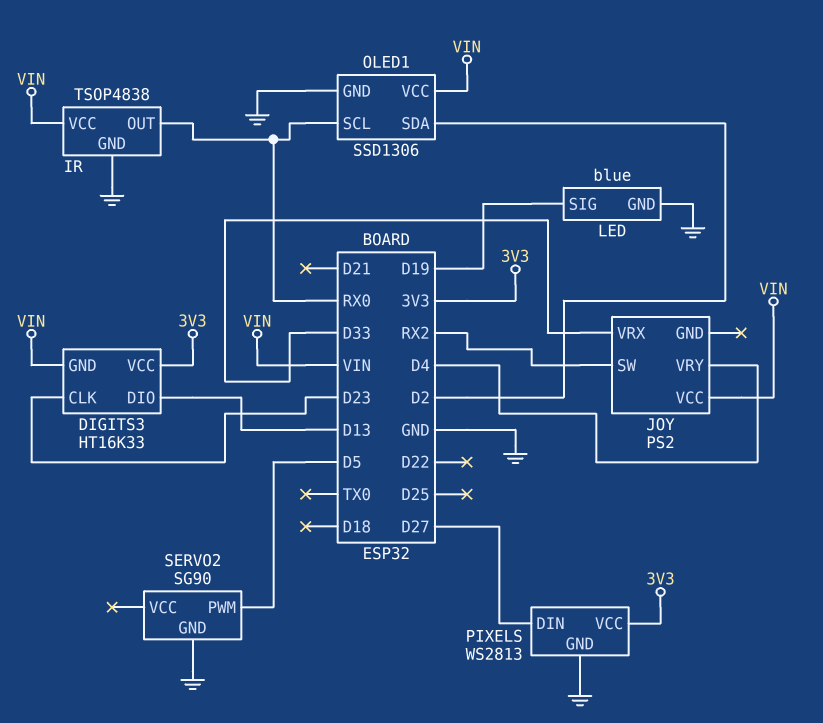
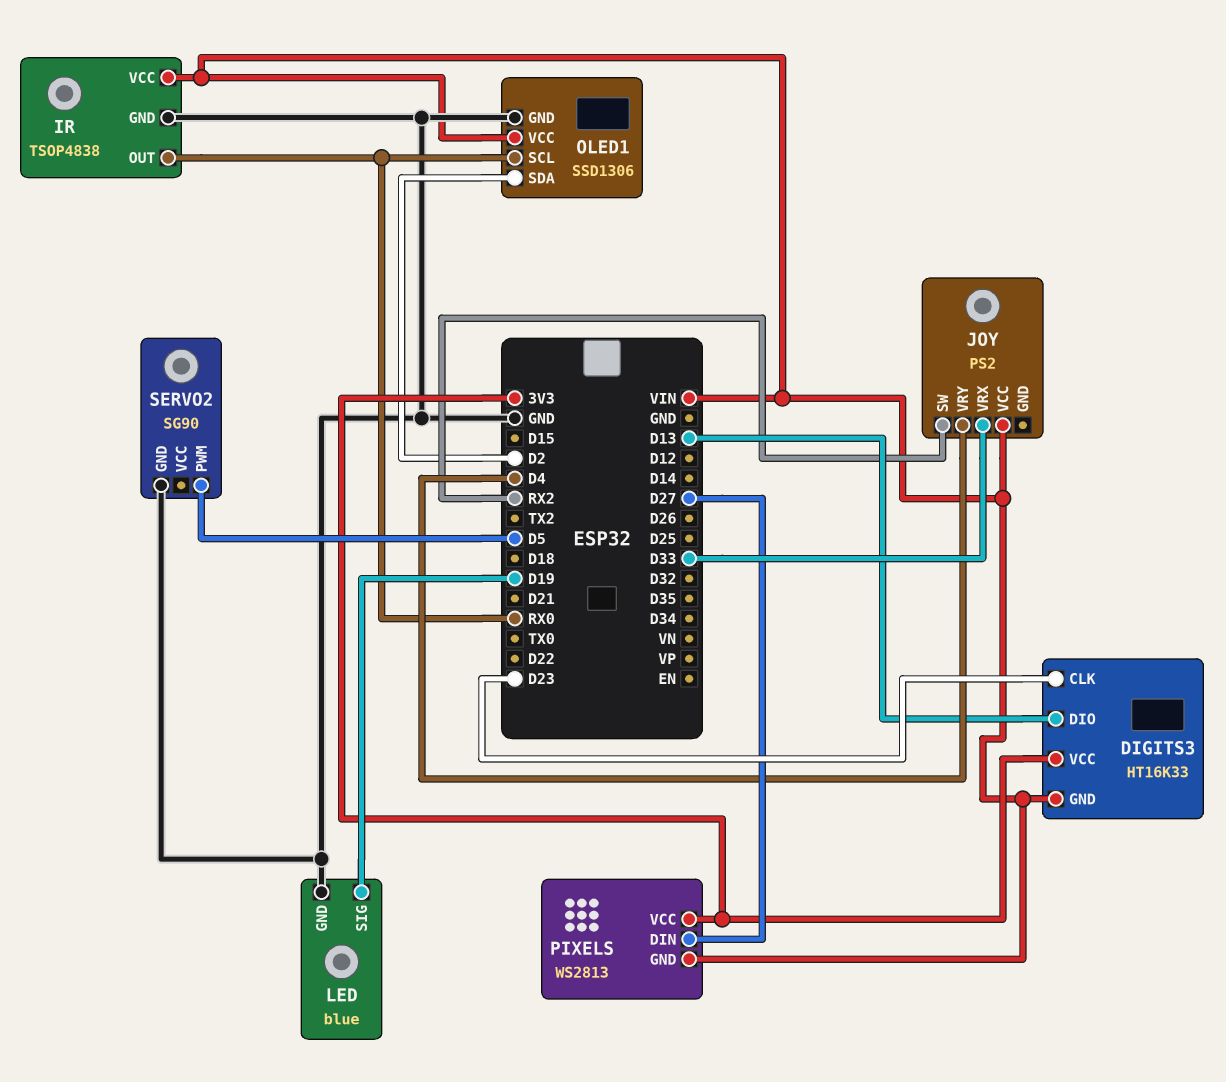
PIXELS pin GND: GND -> VIN

